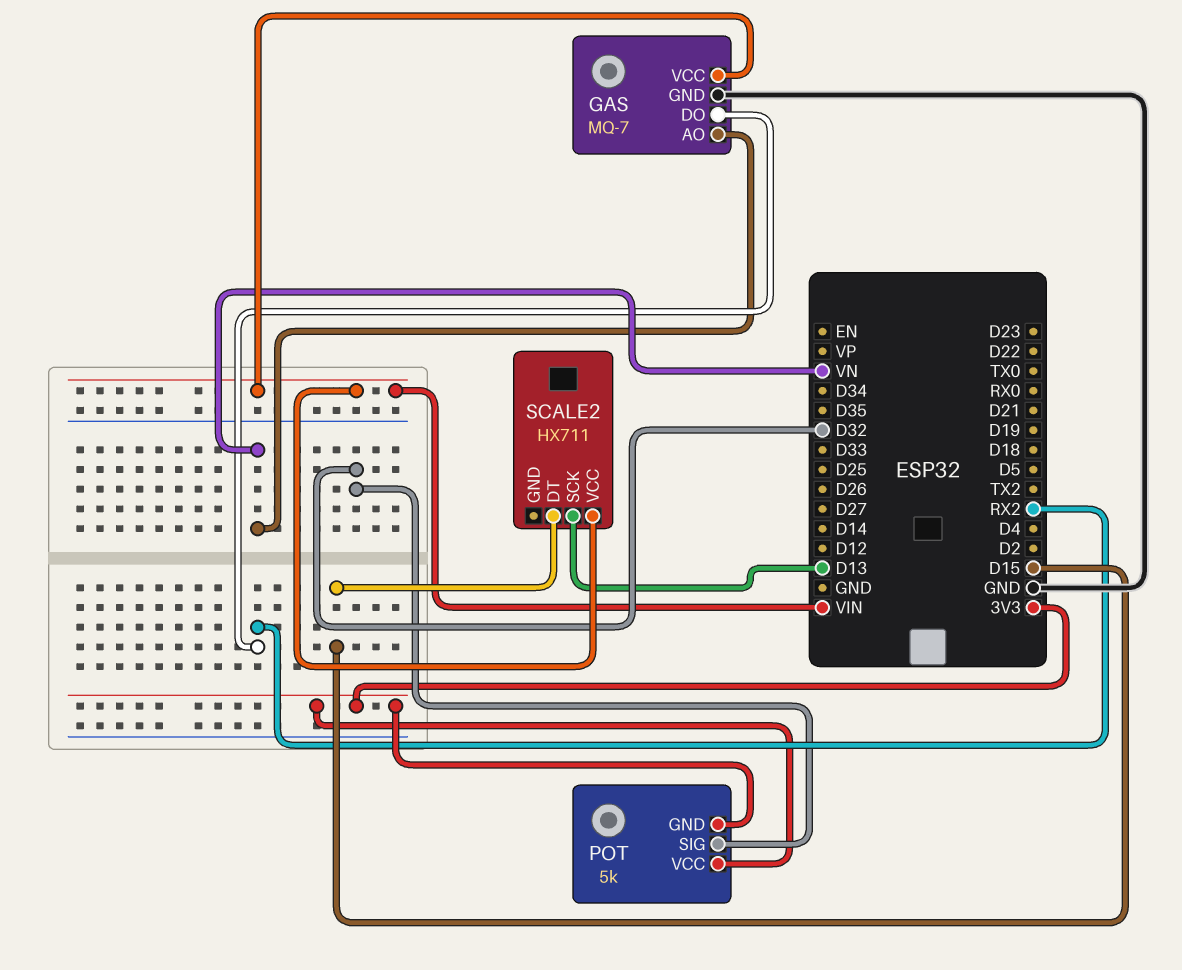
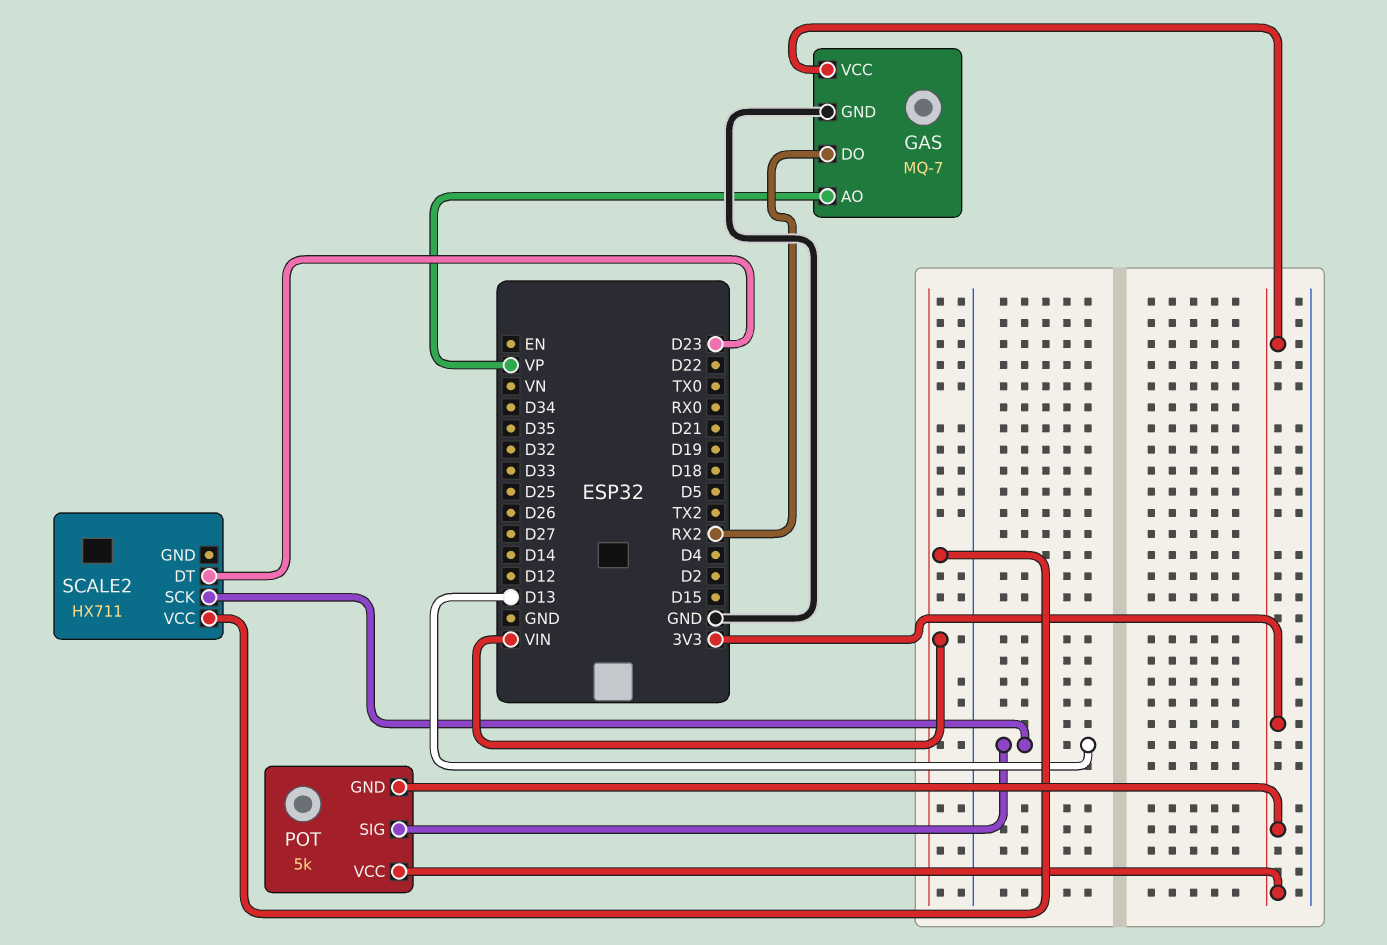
GAS pin AO: VN -> VP
GAS pin VCC: VIN -> 3V3
POT pin SIG: D32 -> D13
SCALE2 pin DT: D15 -> D23

